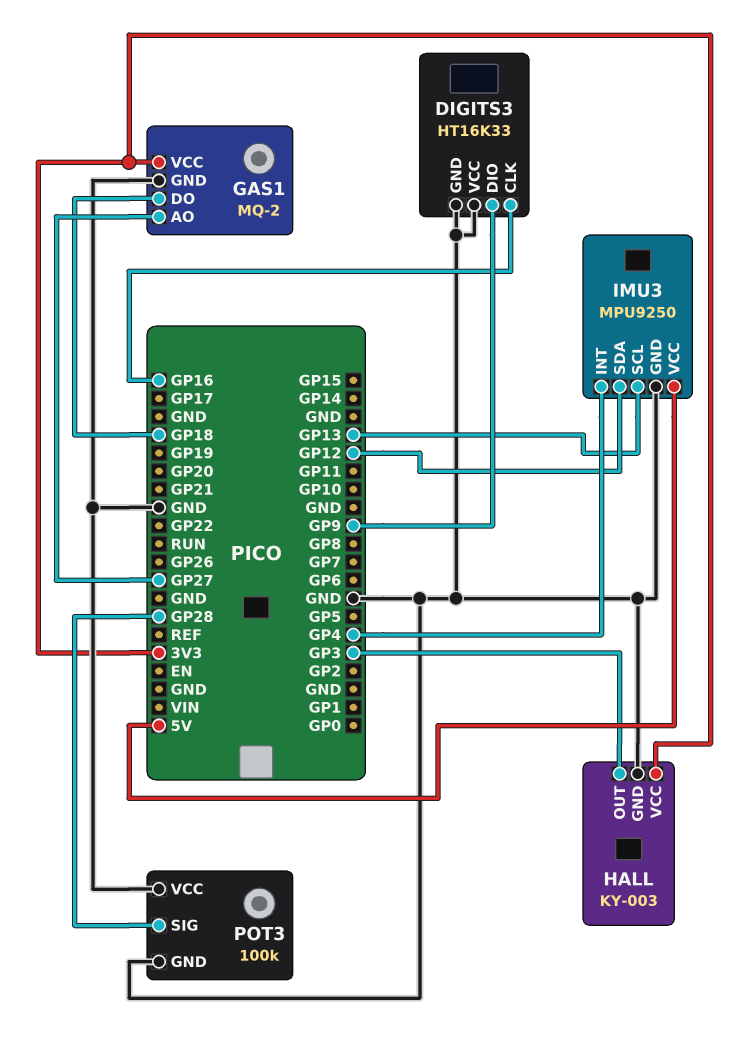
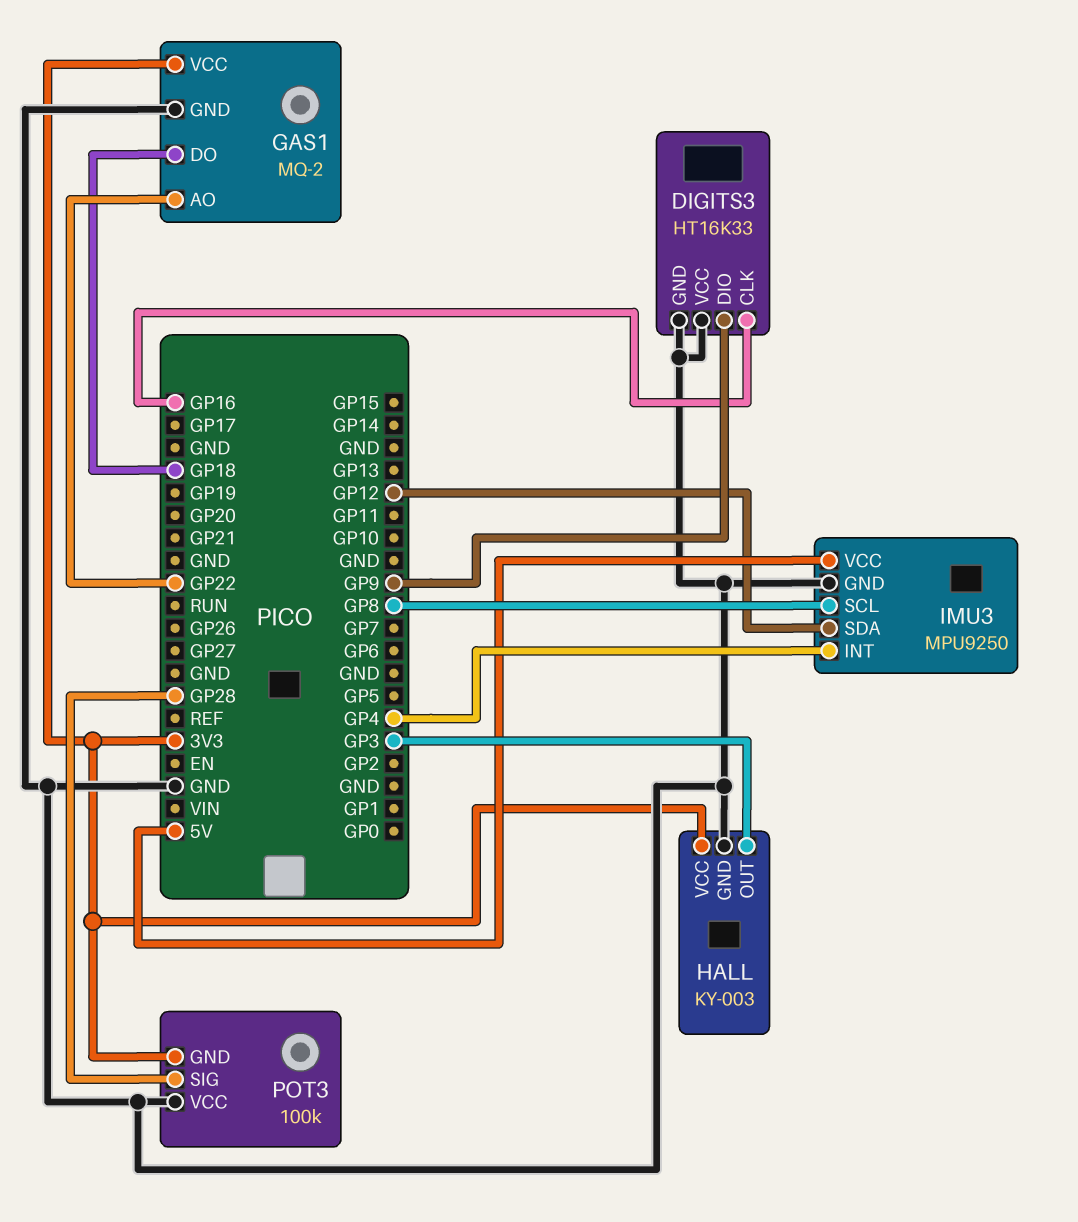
GAS1 pin AO: GP27 -> GP22
IMU3 pin SCL: GP13 -> GP8
POT3 pin GND: GND -> 3V3

